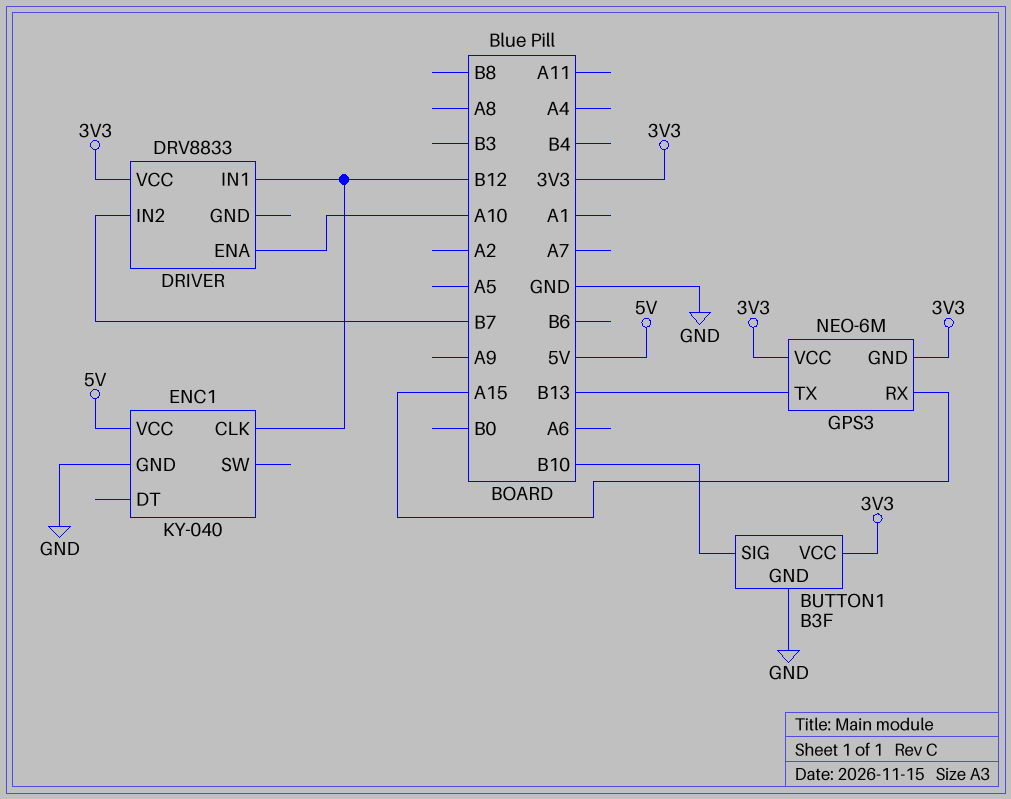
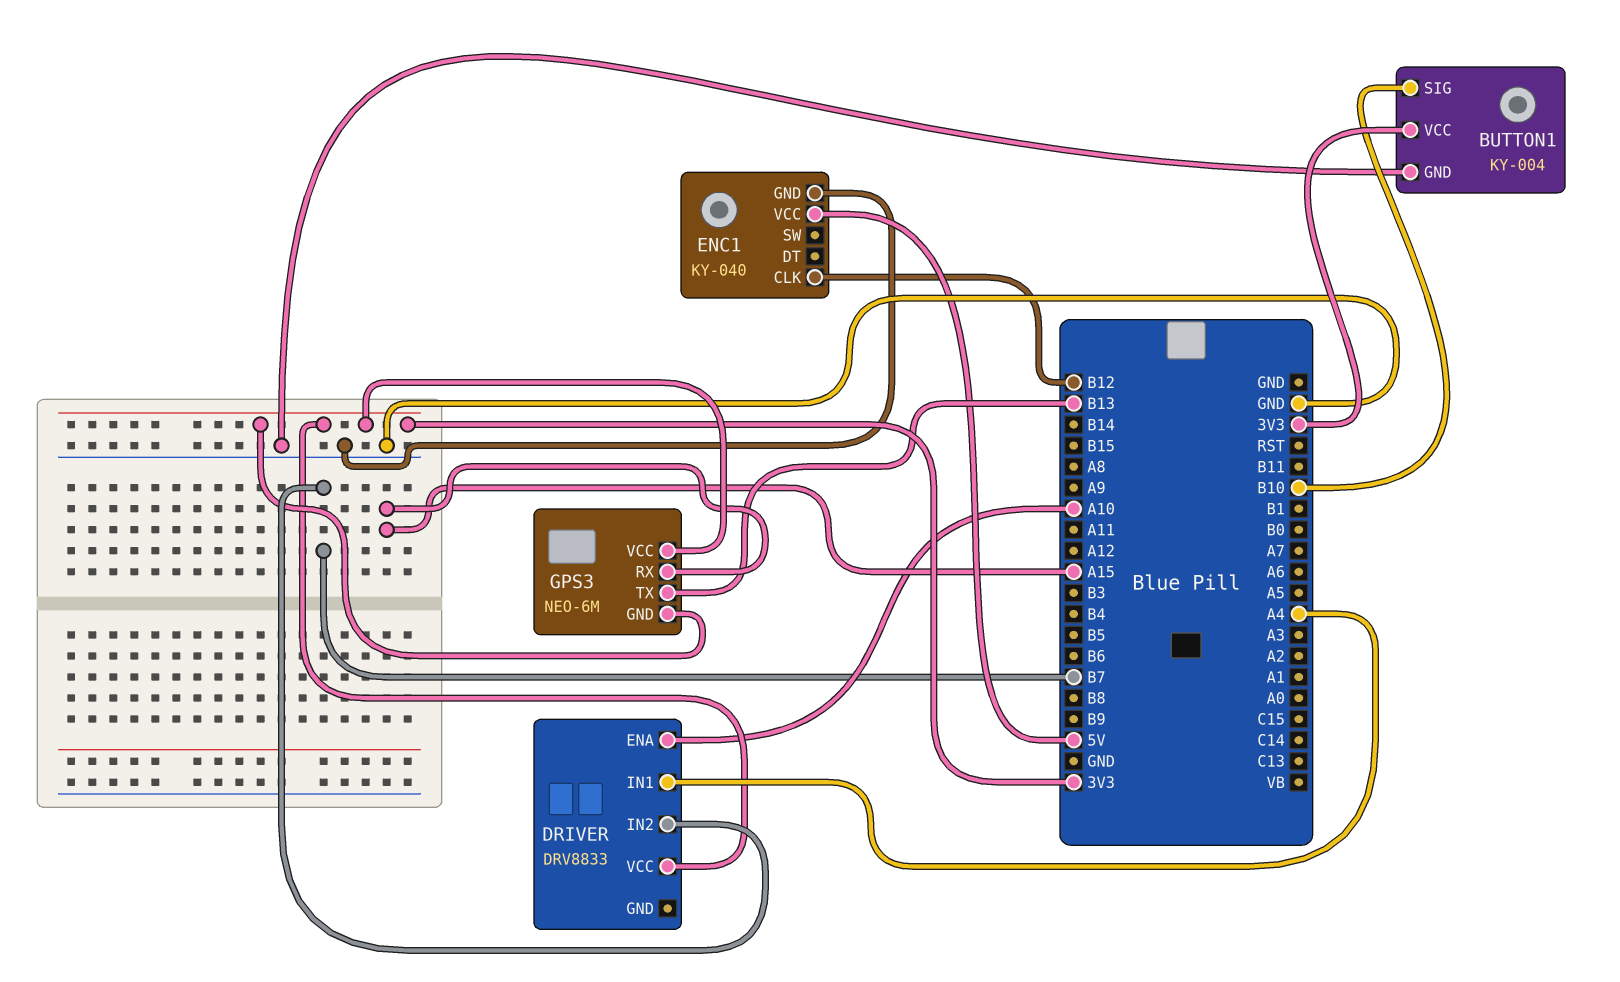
BUTTON1: B3F -> KY-004
DRIVER pin IN1: B12 -> A4

